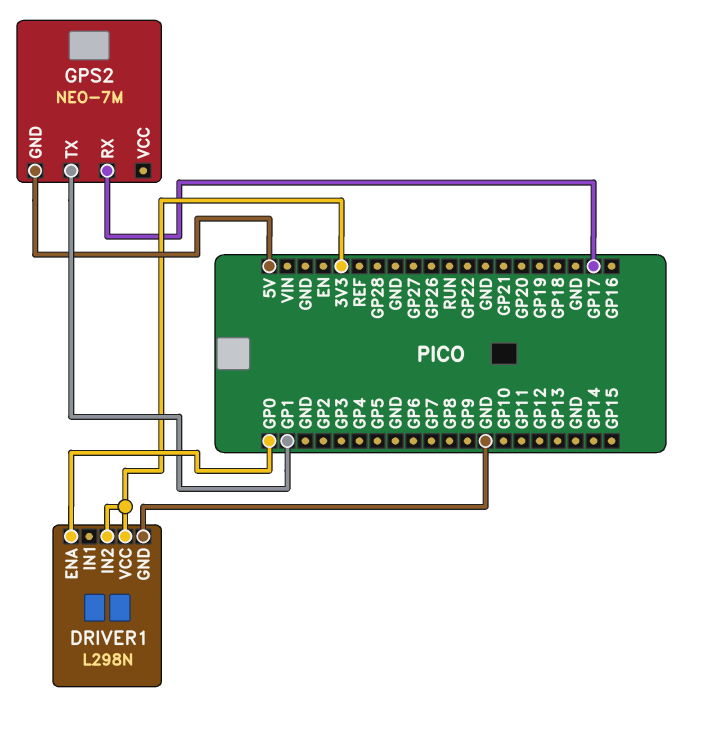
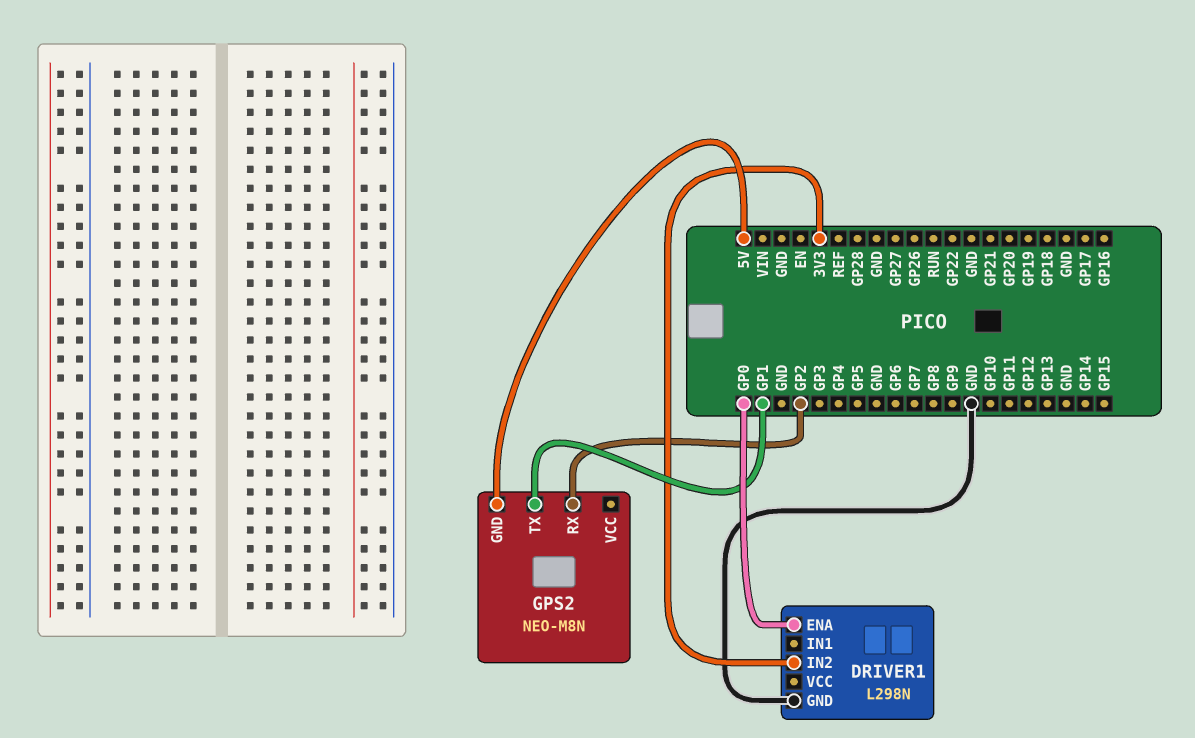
DRIVER1 pin VCC: 3V3 -> none
GPS2: NEO-7M -> NEO-M8N
GPS2 pin RX: GP17 -> GP2

